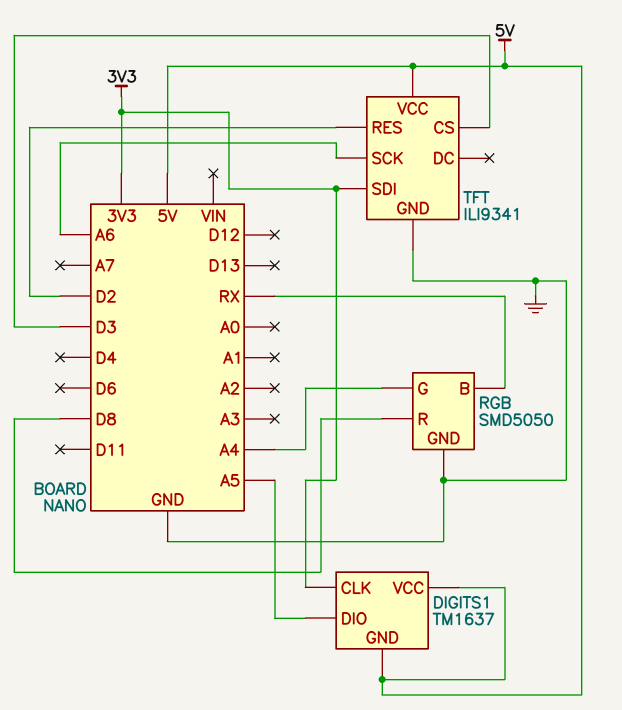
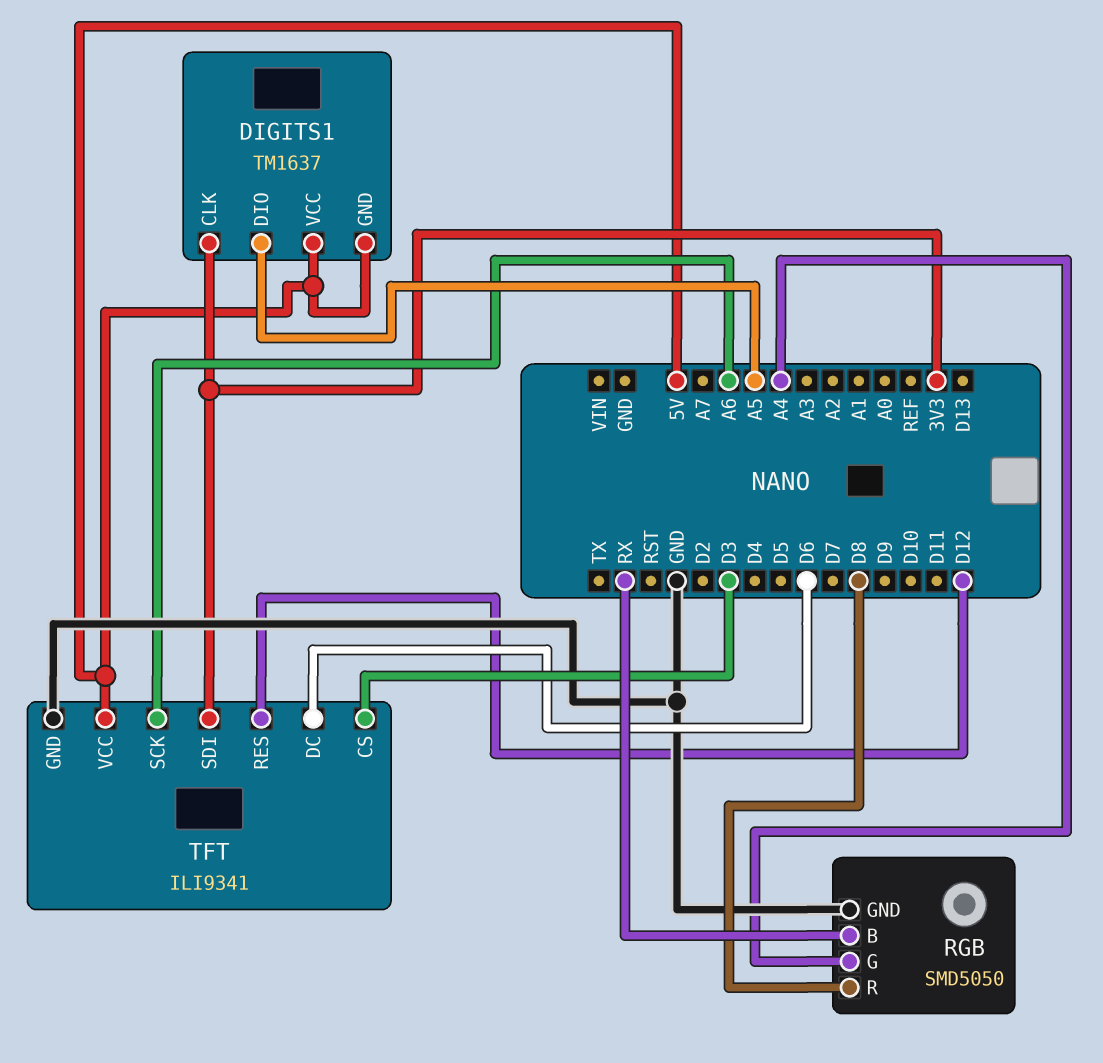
TFT pin DC: none -> D6
TFT pin RES: D2 -> D12

